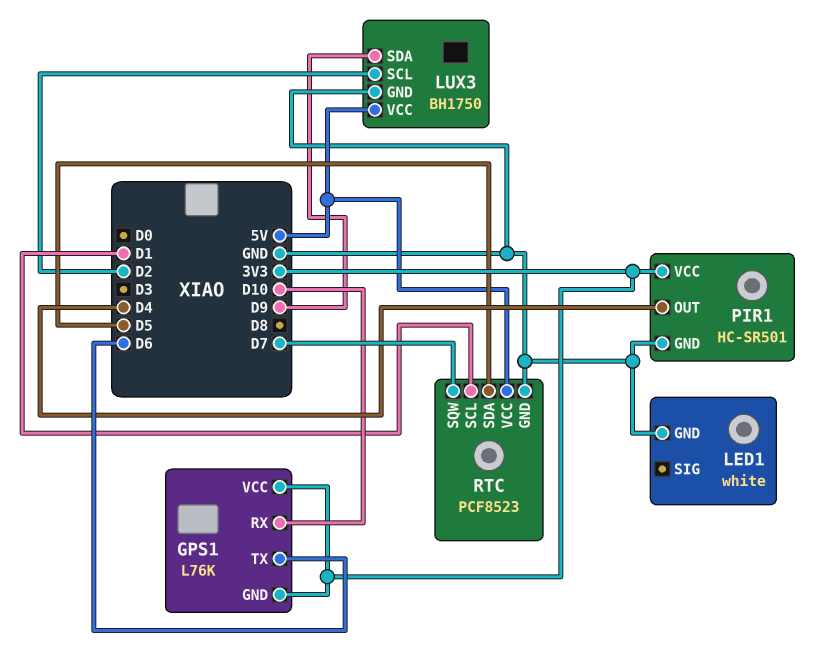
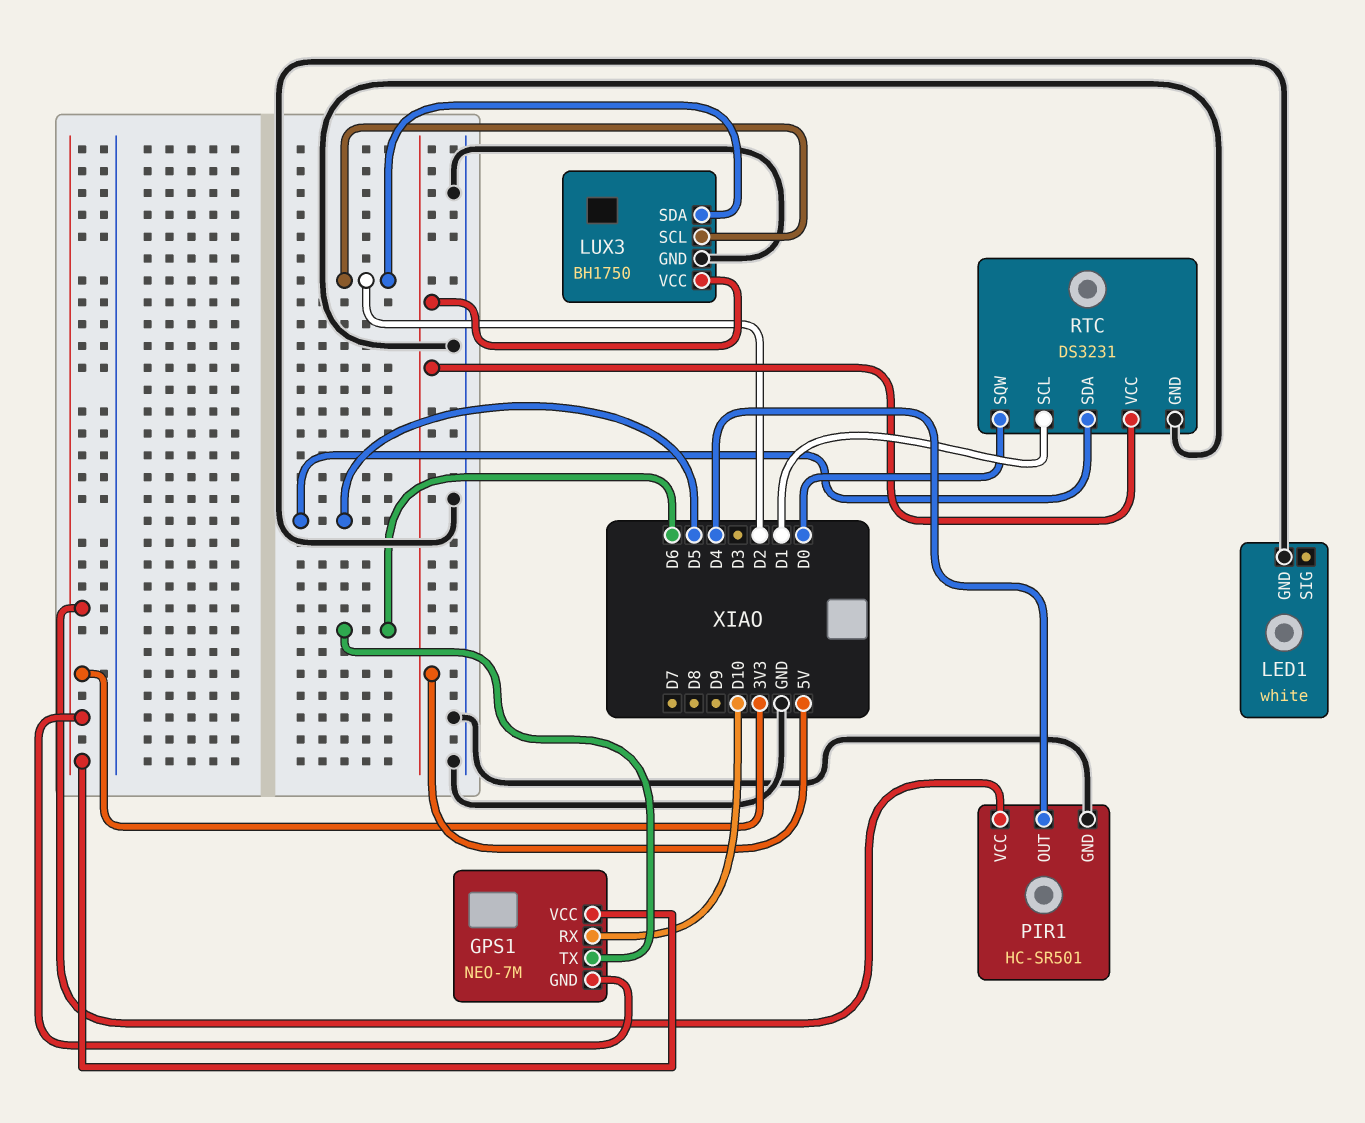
GPS1: L76K -> NEO-7M
LUX3 pin SDA: D9 -> D2
RTC: PCF8523 -> DS3231
RTC pin SQW: D7 -> D0

